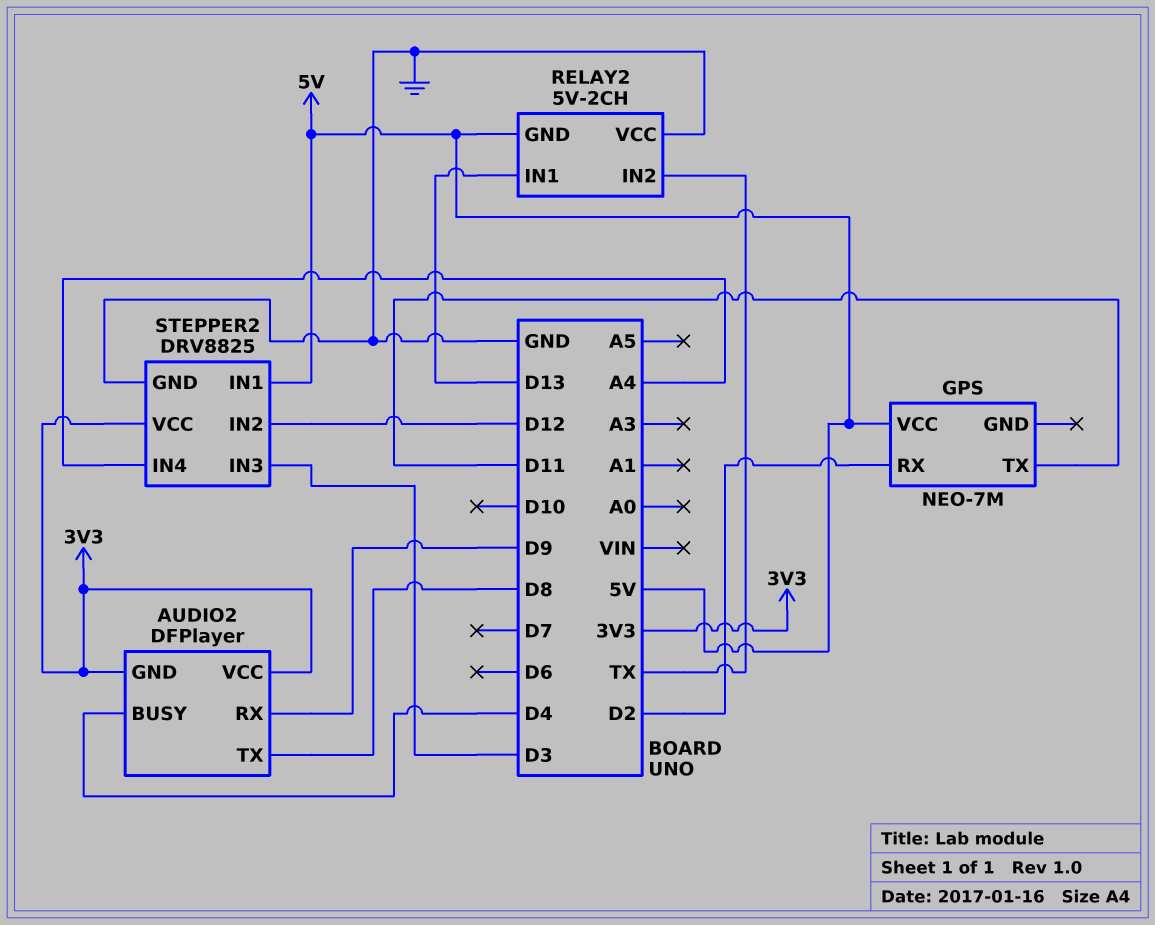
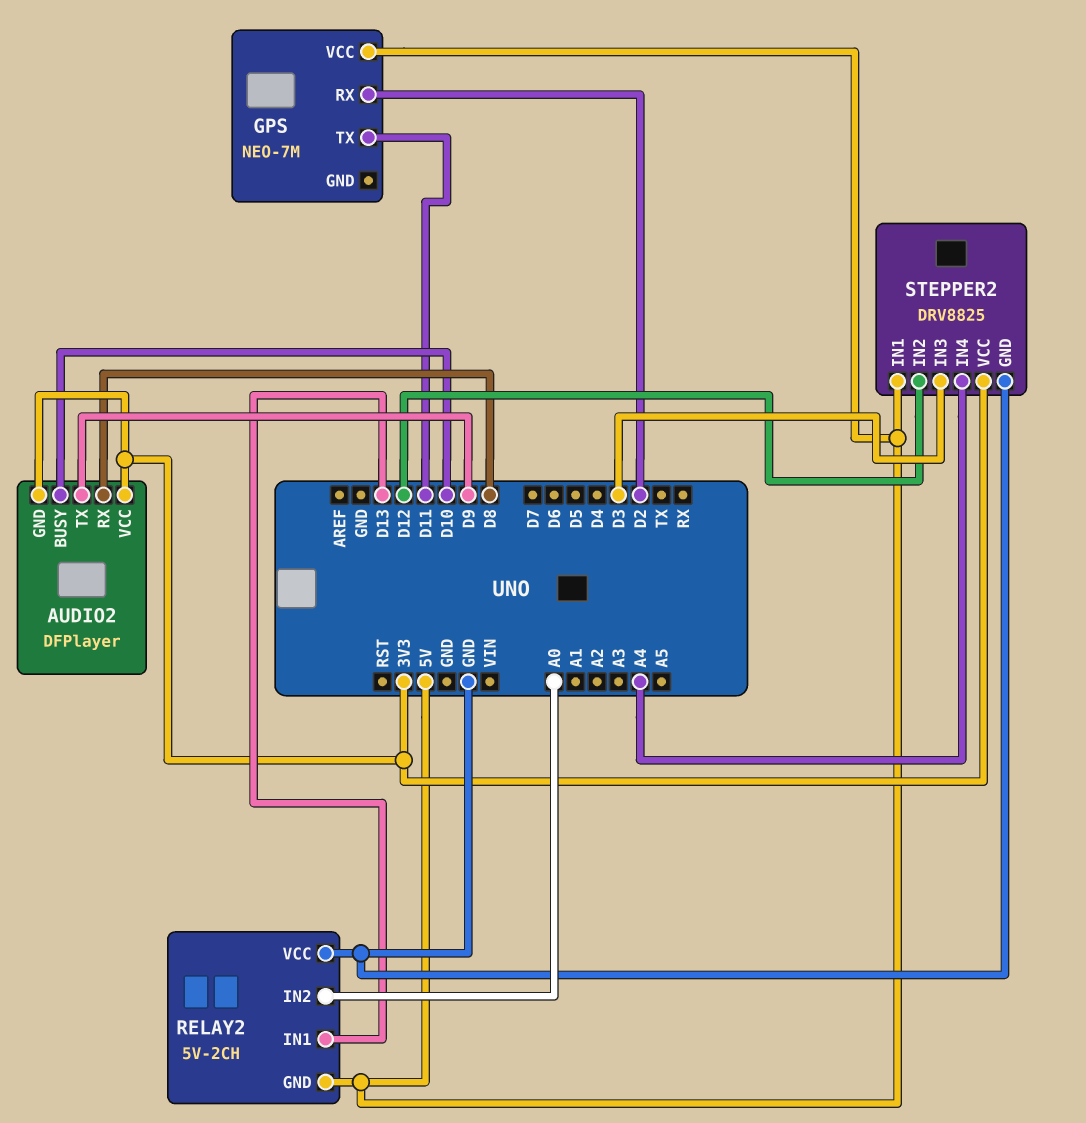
AUDIO2 pin BUSY: D4 -> D10
AUDIO2 pin RX: D9 -> D8
AUDIO2 pin TX: D8 -> D9
RELAY2 pin IN2: TX -> A0

